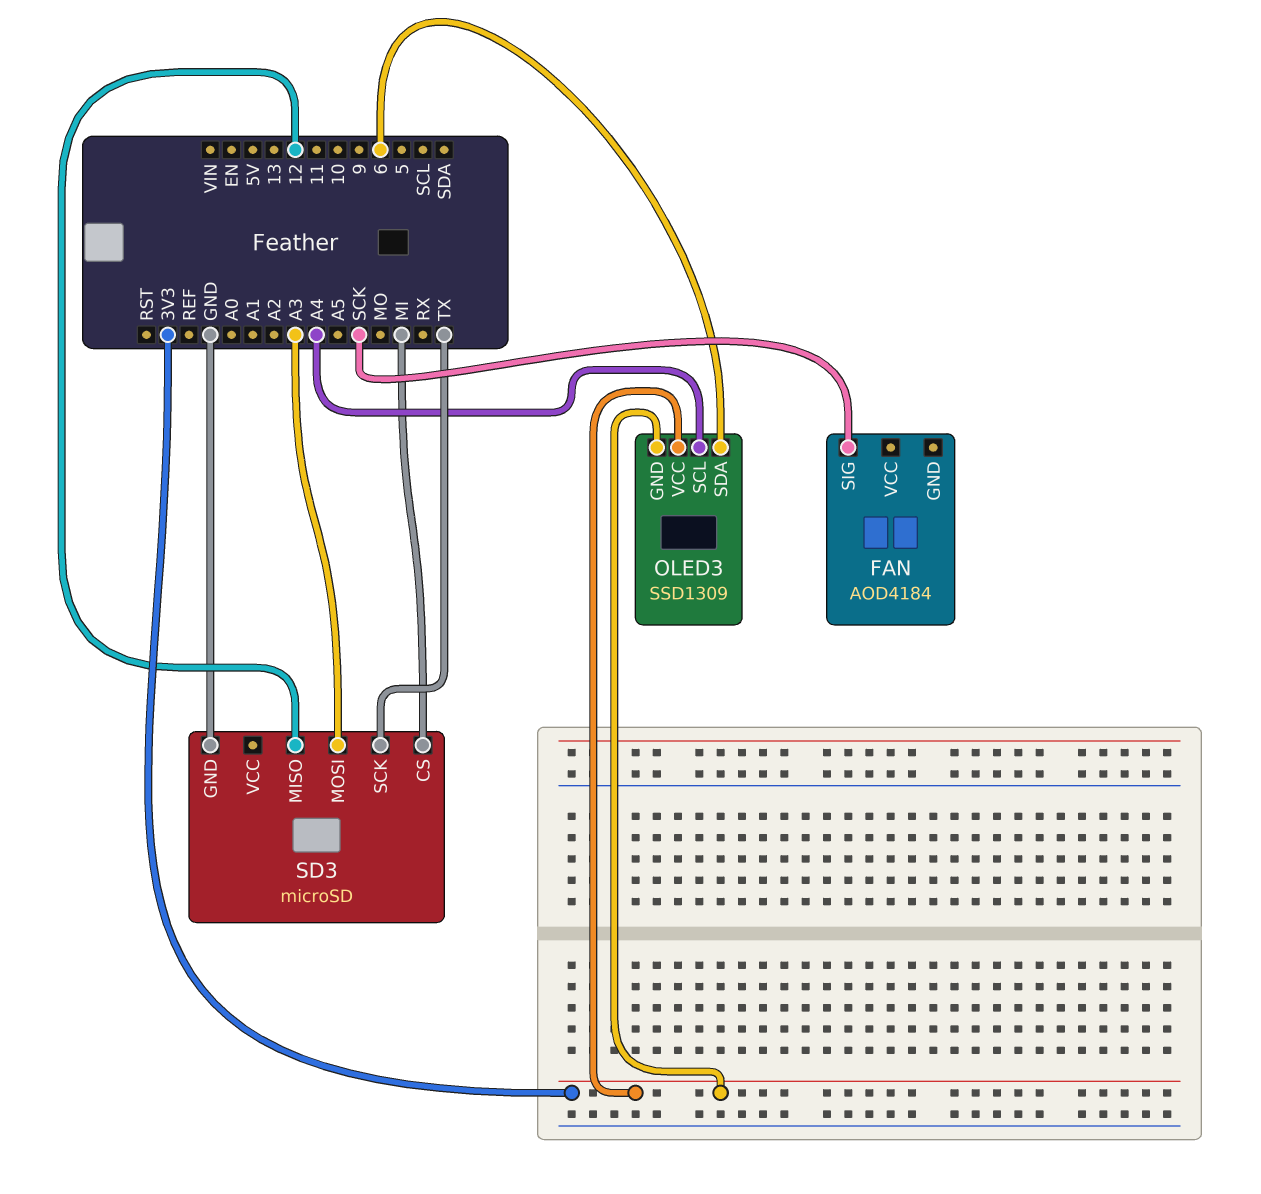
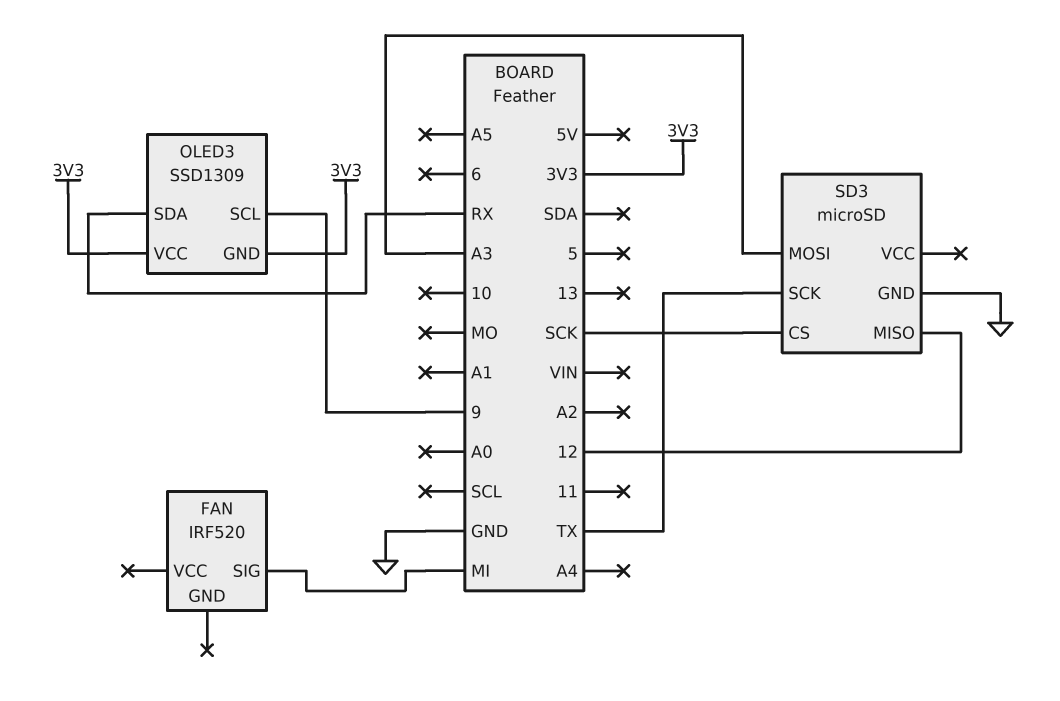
FAN: AOD4184 -> IRF520
FAN pin SIG: SCK -> MI
OLED3 pin SCL: A4 -> 9
OLED3 pin SDA: 6 -> RX
SD3 pin CS: MI -> SCK

